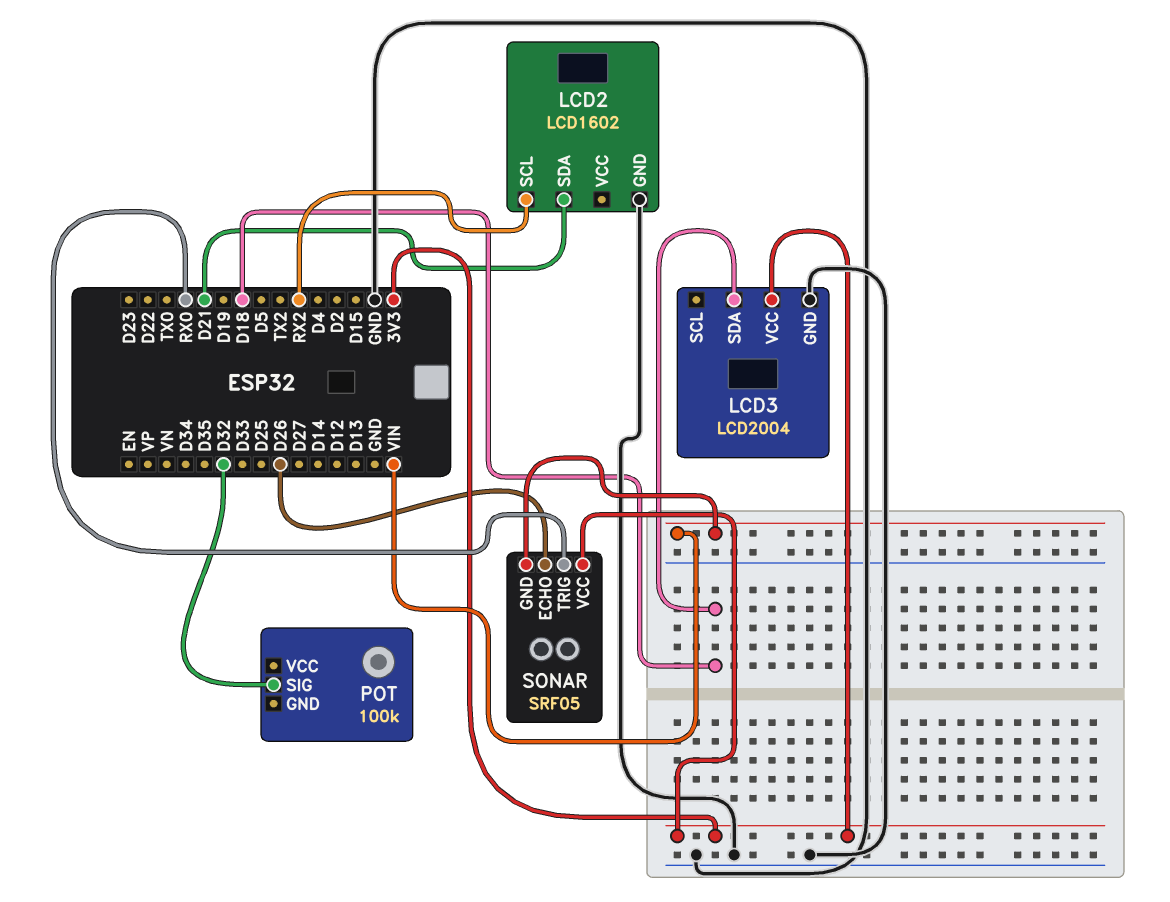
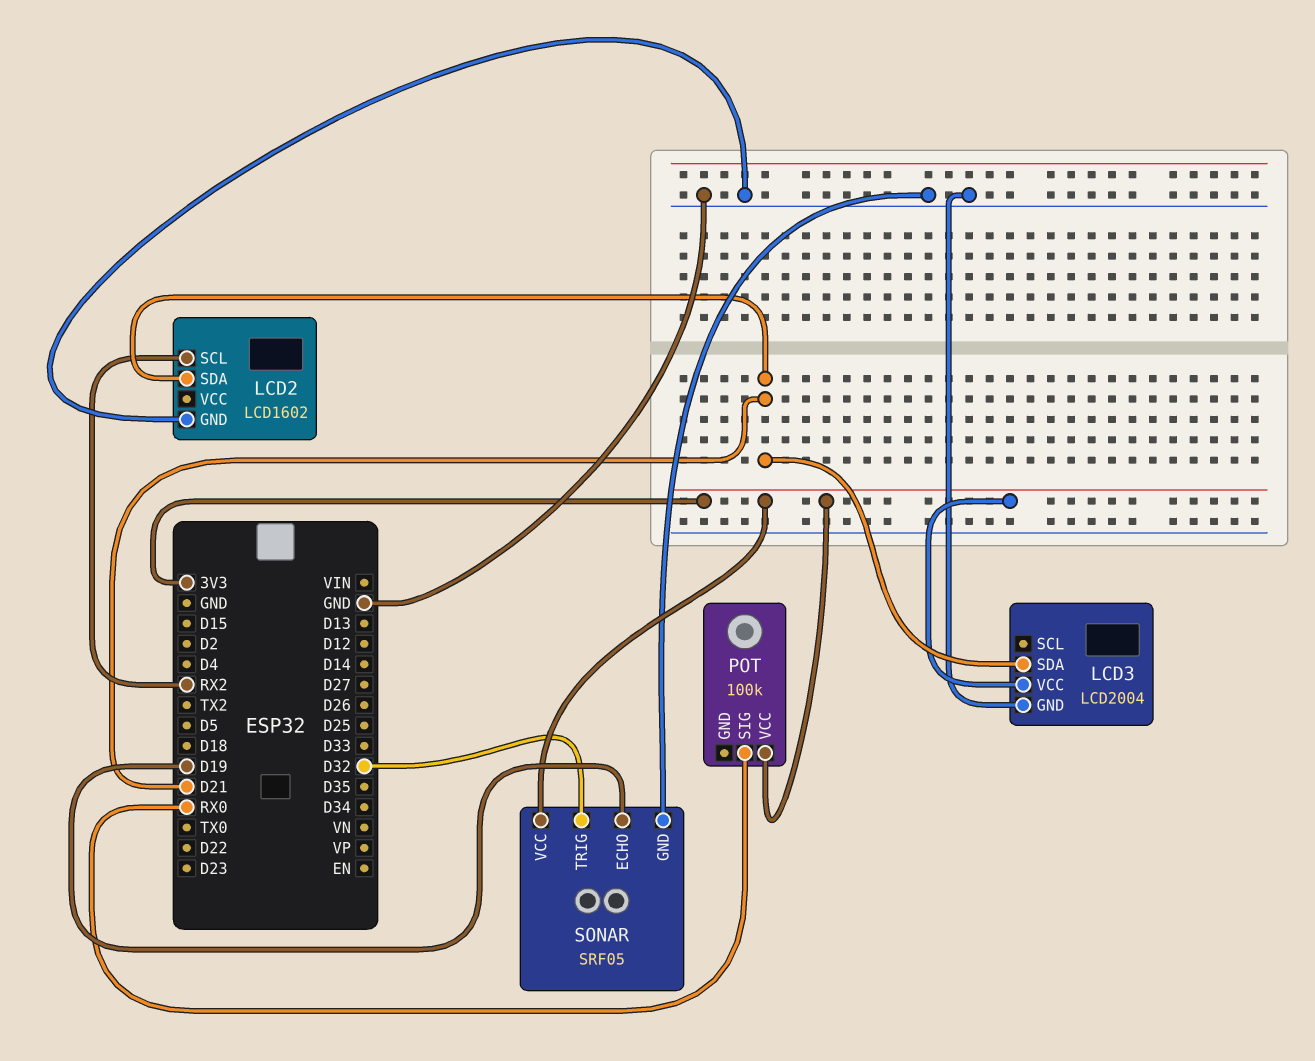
LCD3 pin SDA: D18 -> D21
POT pin SIG: D32 -> RX0
POT pin VCC: none -> 3V3
SONAR pin ECHO: D26 -> D19
SONAR pin GND: VIN -> GND
SONAR pin TRIG: RX0 -> D32

